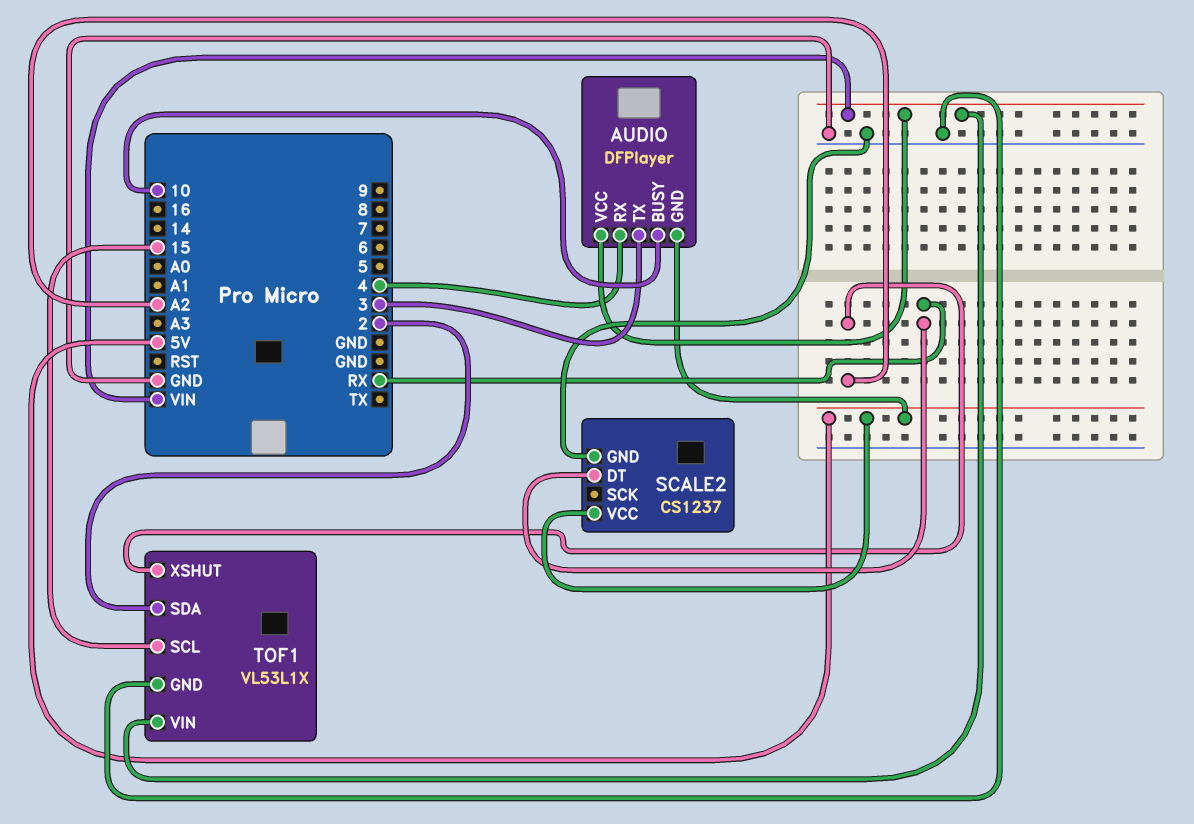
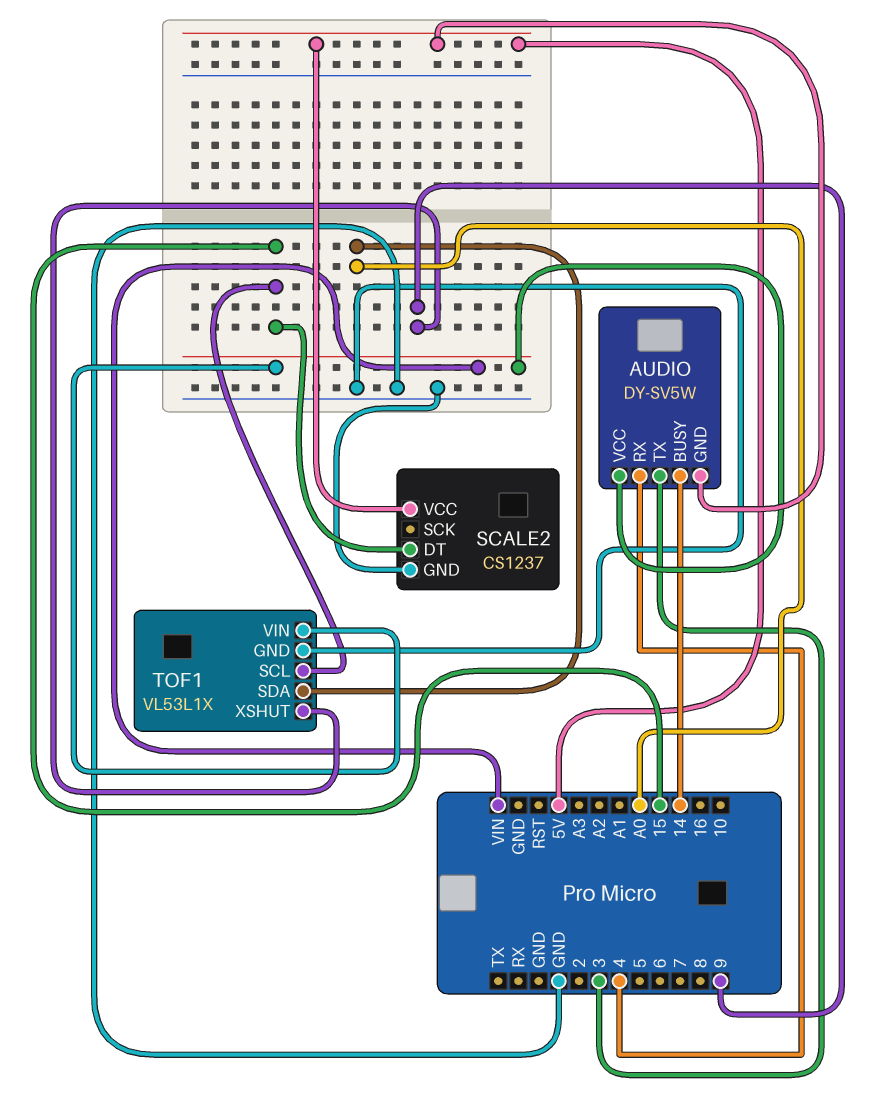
AUDIO: DFPlayer -> DY-SV5W
AUDIO pin BUSY: 10 -> 14
SCALE2 pin DT: RX -> 15
TOF1 pin SDA: 2 -> A0
TOF1 pin XSHUT: A2 -> 9

